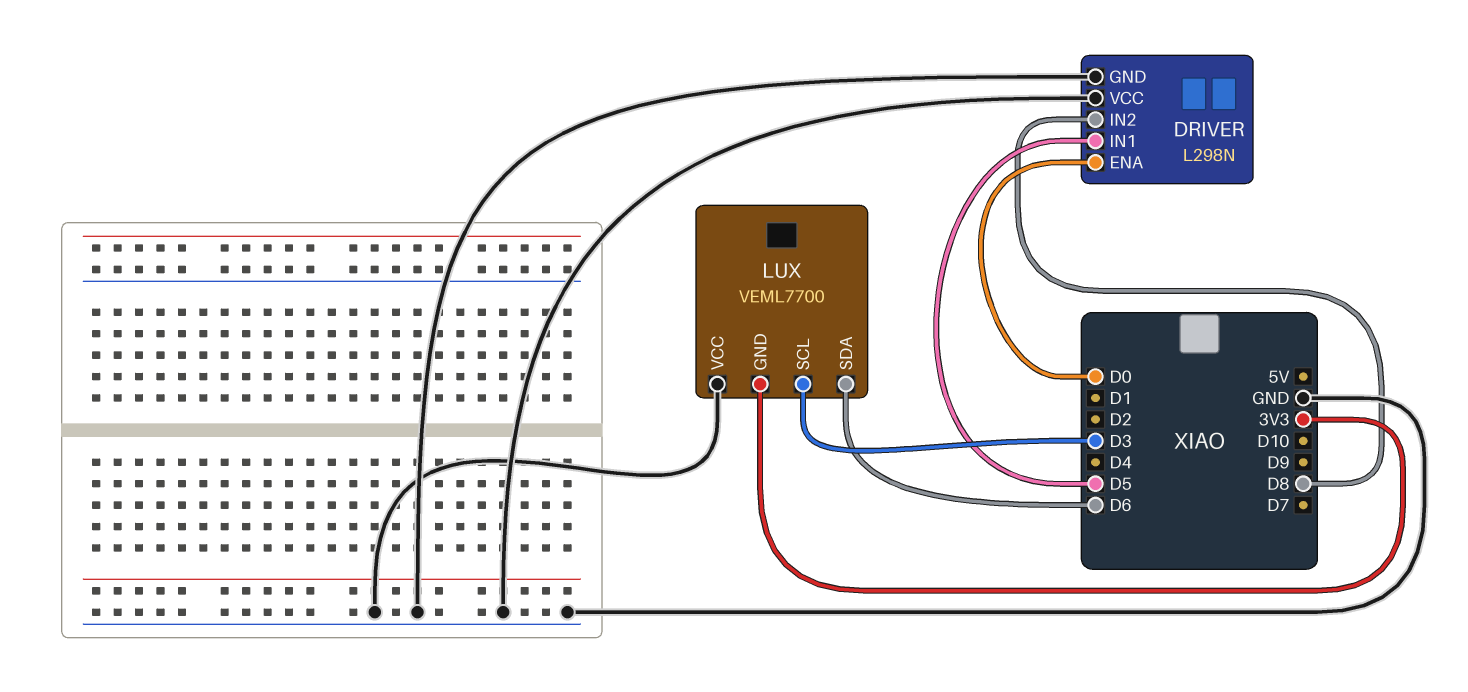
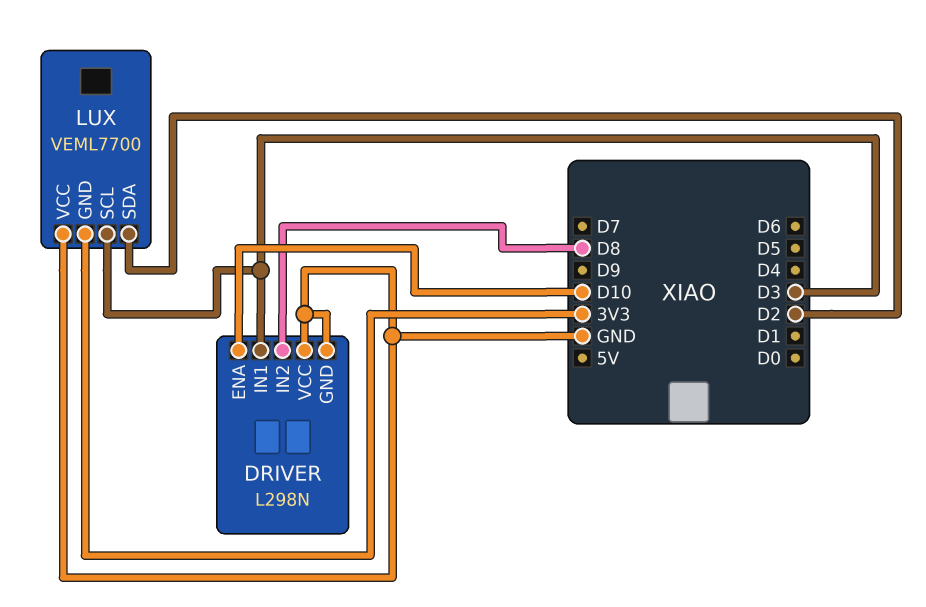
DRIVER pin ENA: D0 -> D10
DRIVER pin IN1: D5 -> D3
LUX pin SDA: D6 -> D2

